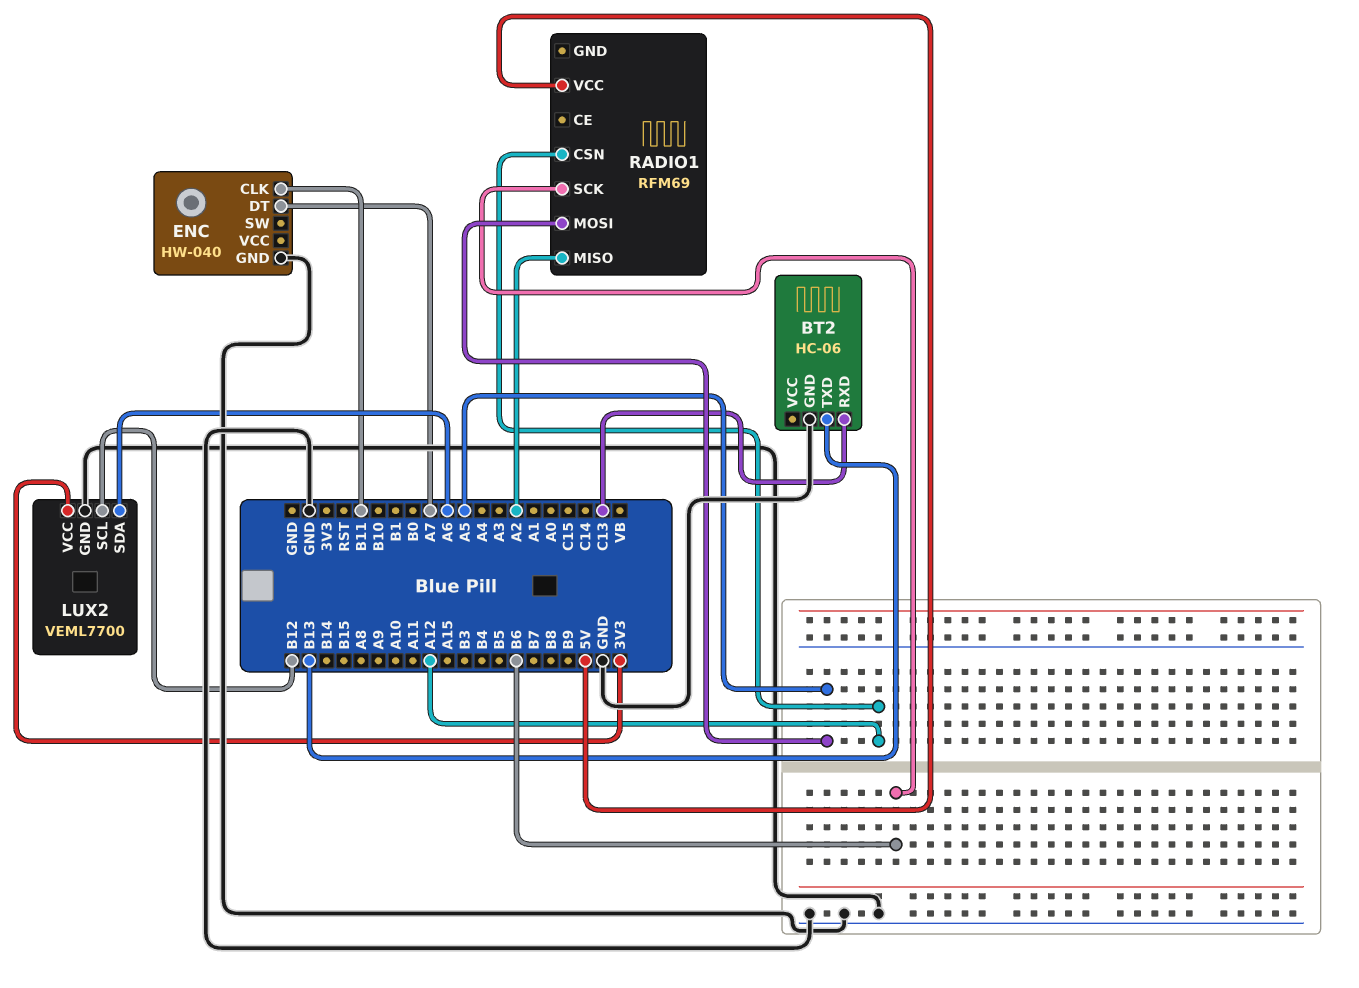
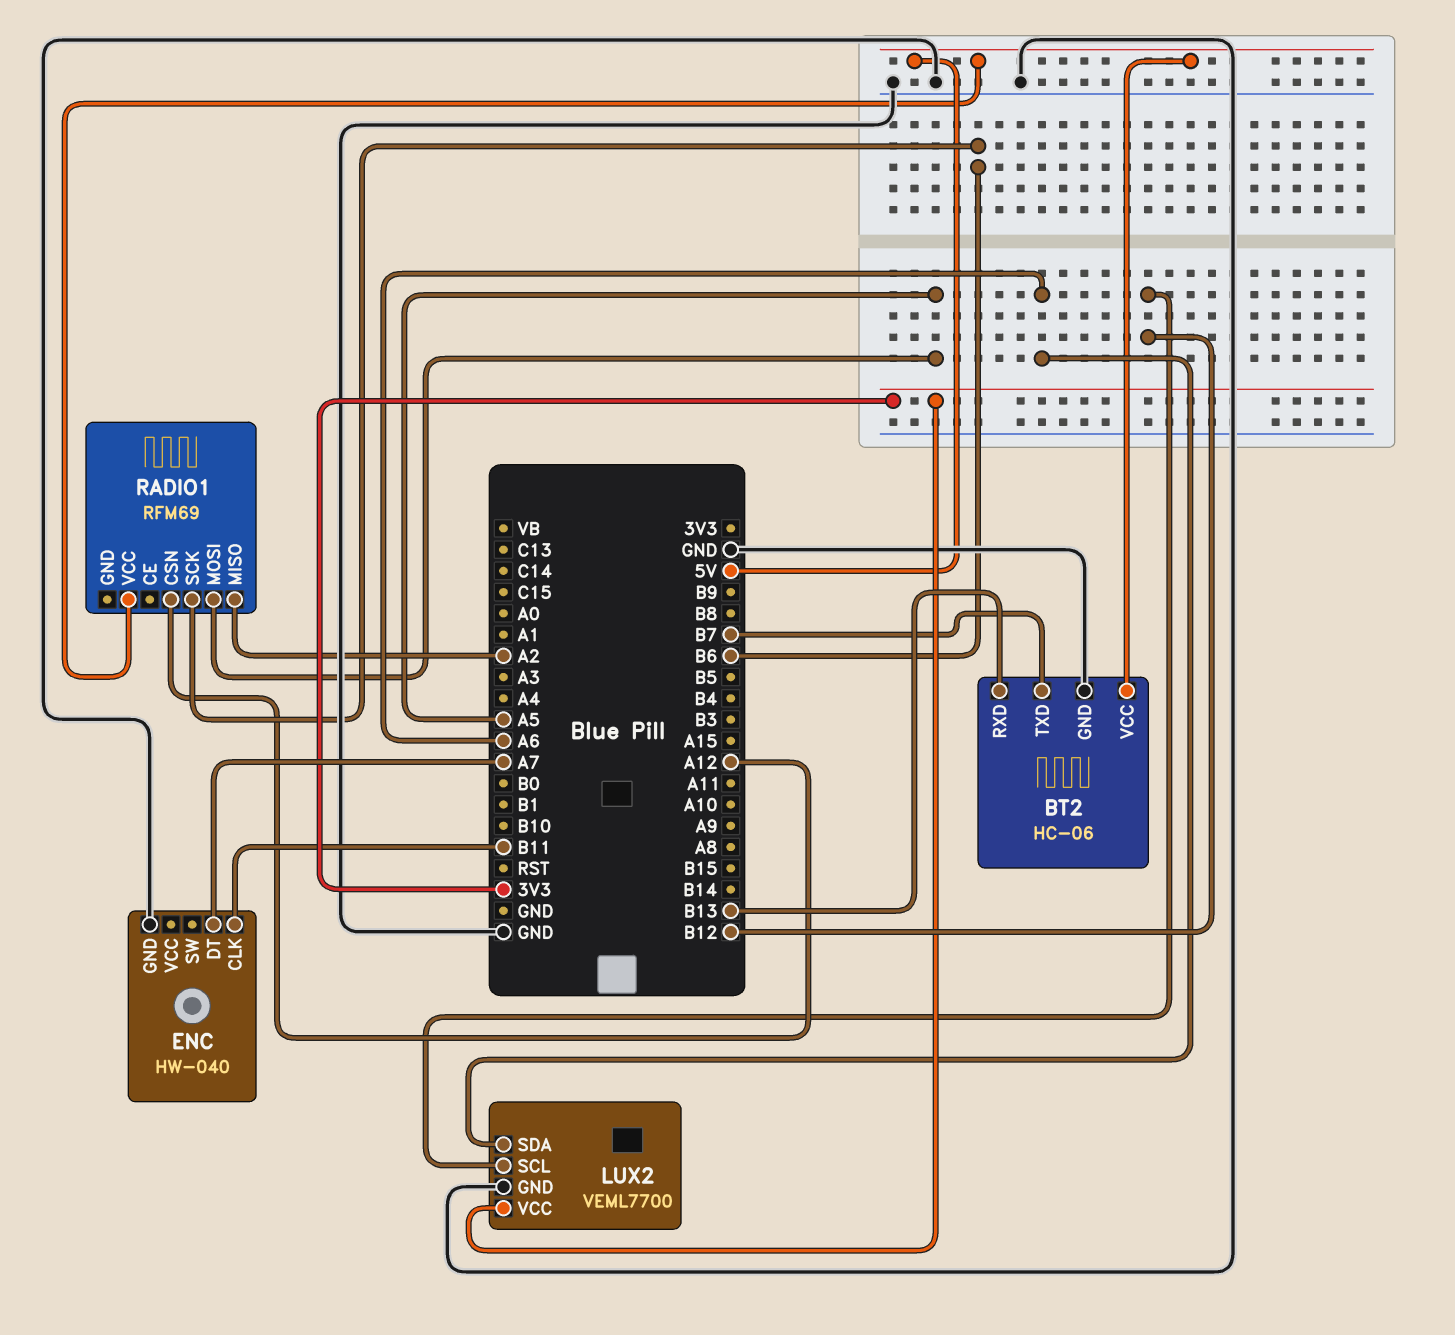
BT2 pin RXD: C13 -> B13
BT2 pin TXD: B13 -> B7
BT2 pin VCC: none -> 5V

